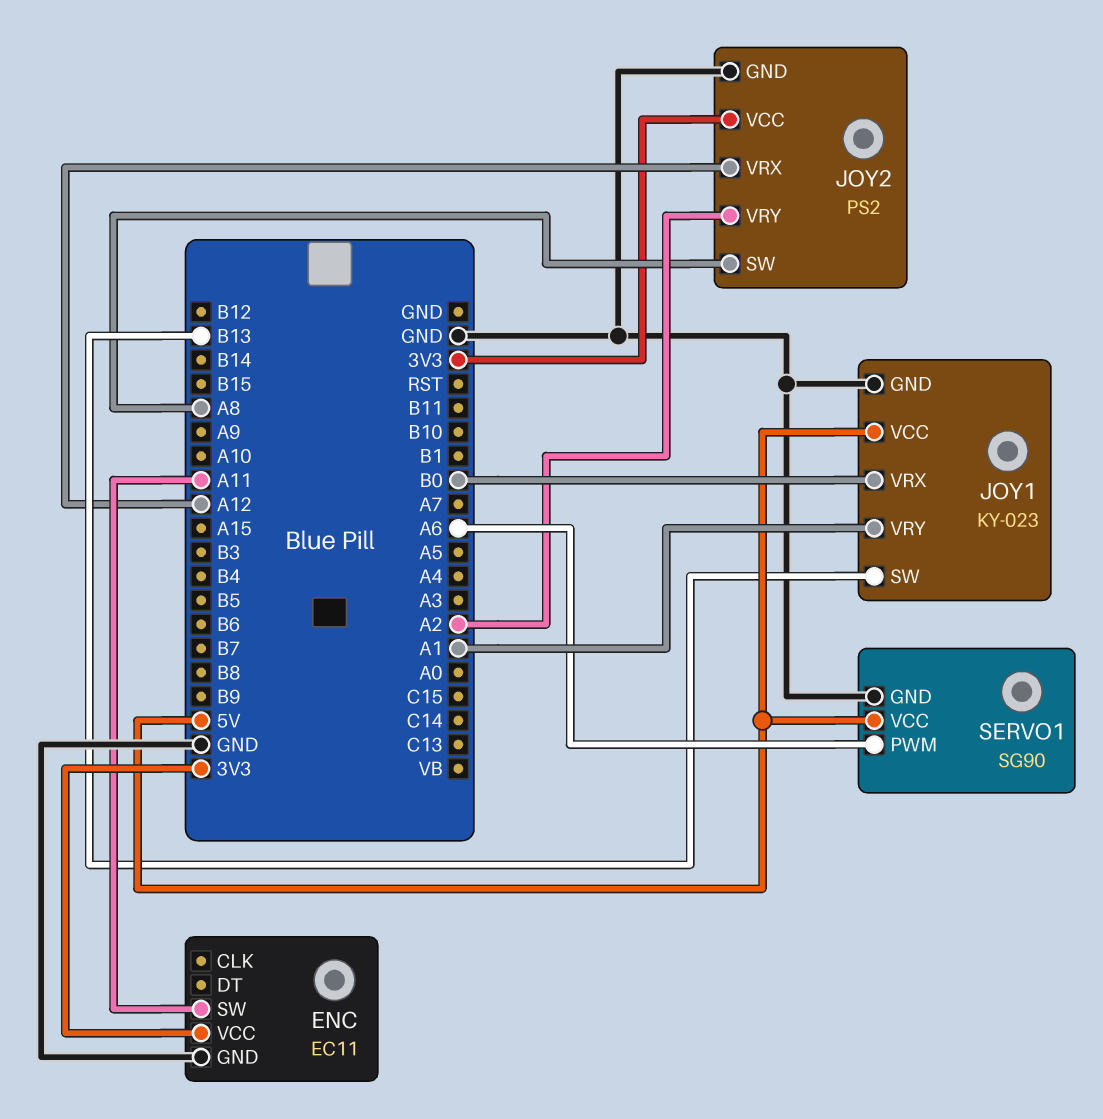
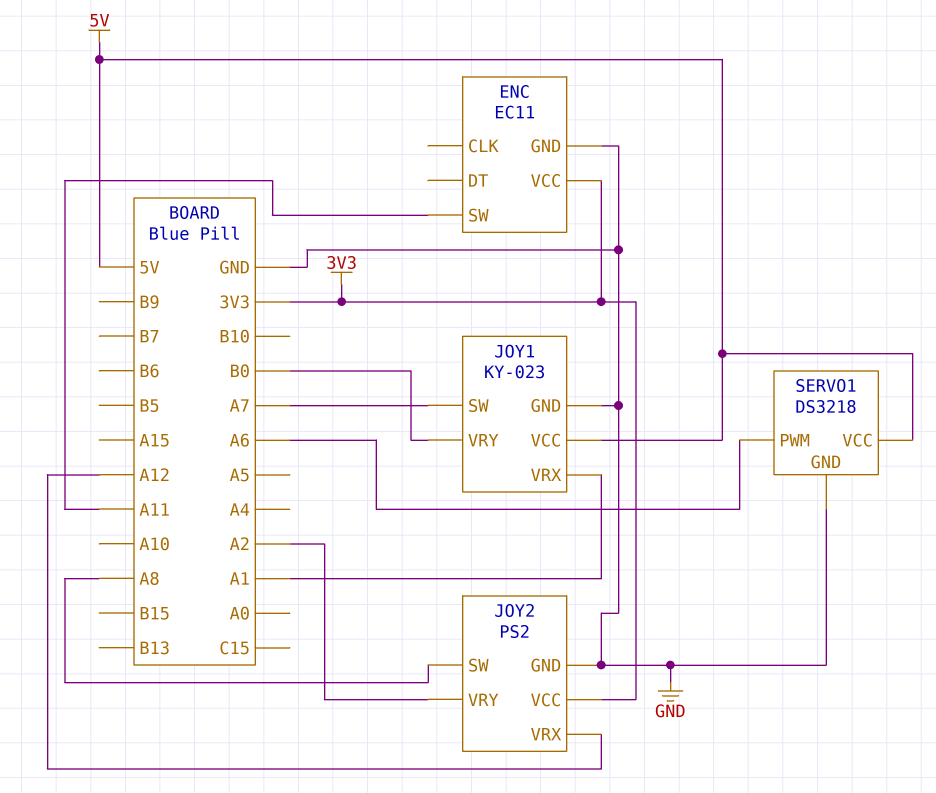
JOY1 pin SW: B13 -> A7
JOY1 pin VRX: B0 -> A1
JOY1 pin VRY: A1 -> B0
SERVO1: SG90 -> DS3218

